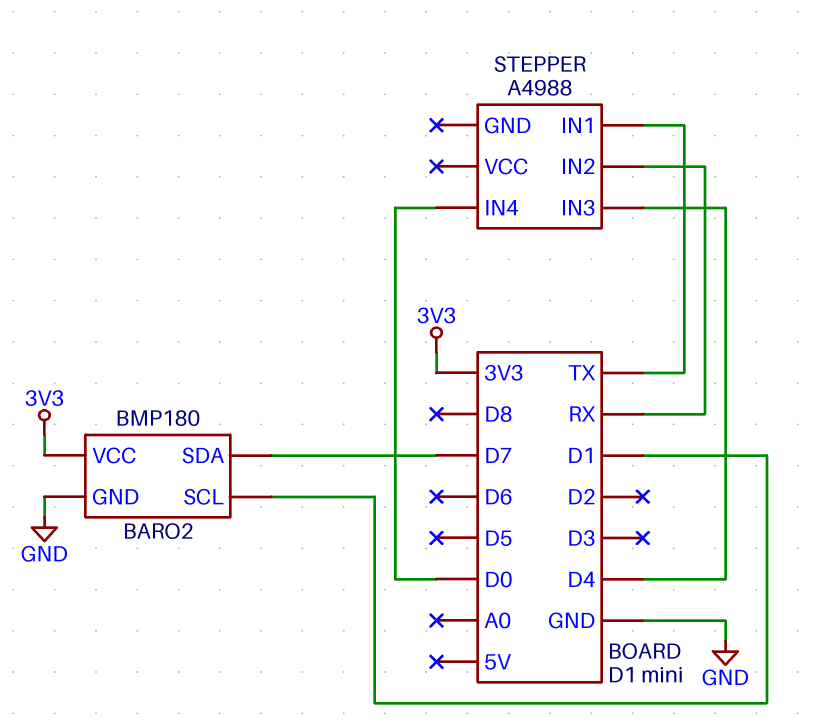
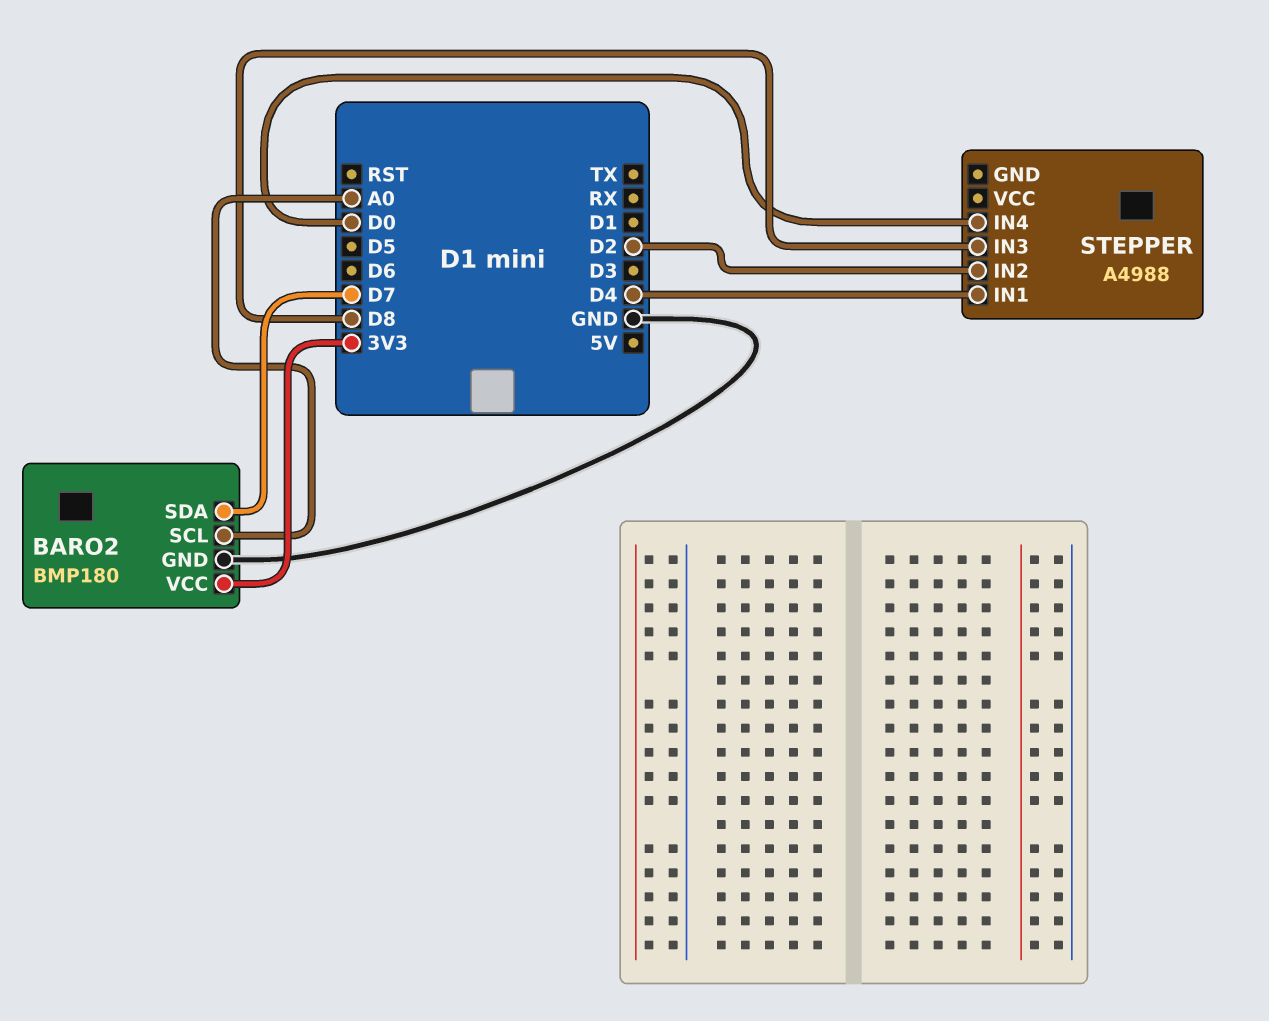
BARO2 pin SCL: D1 -> A0
STEPPER pin IN1: TX -> D4
STEPPER pin IN2: RX -> D2
STEPPER pin IN3: D4 -> D8

